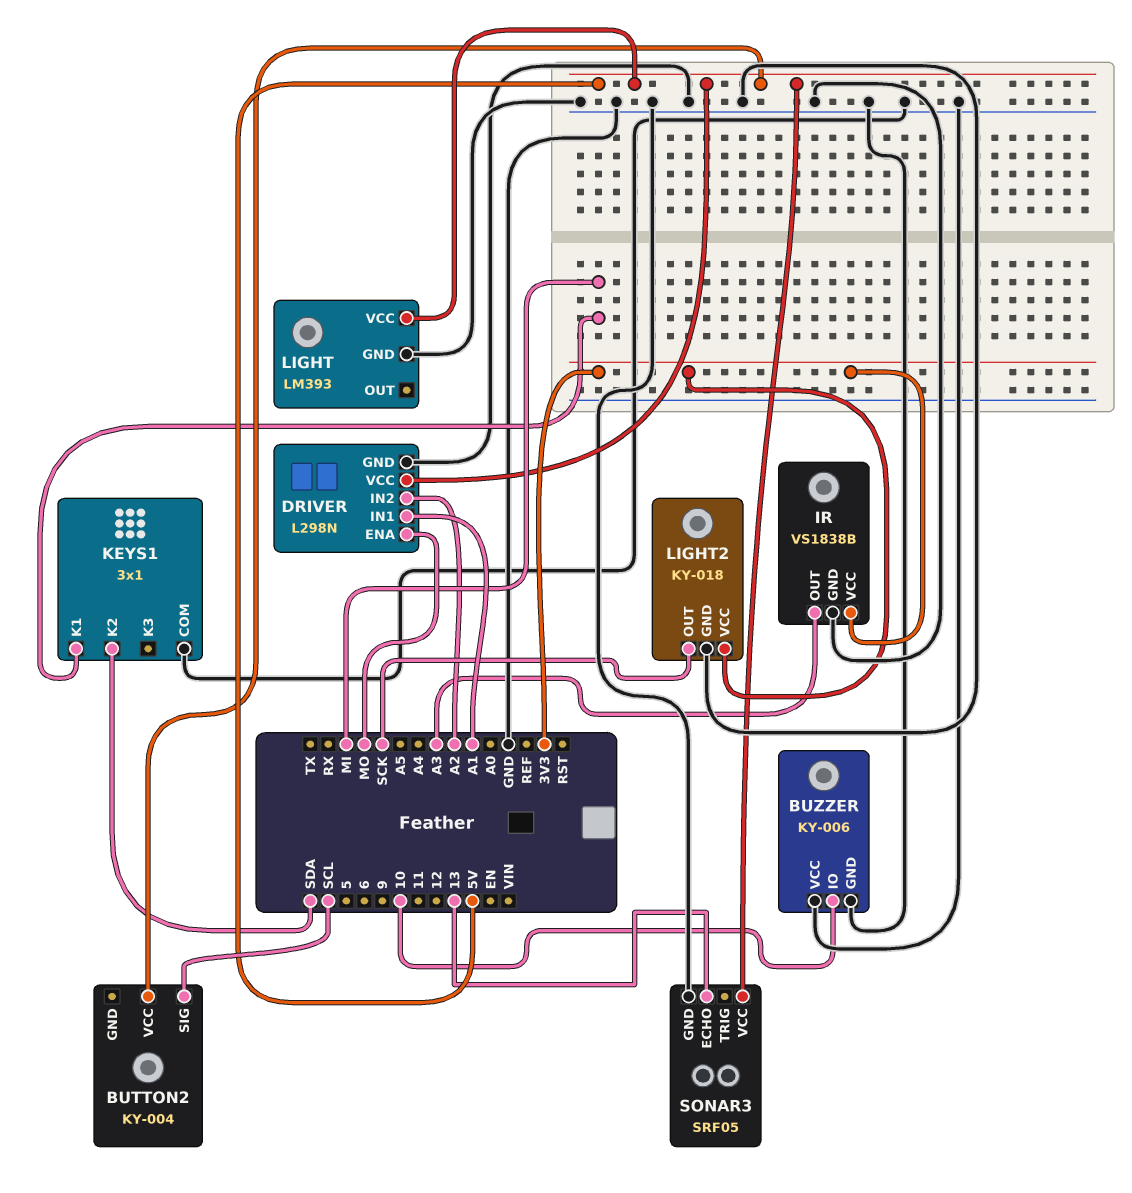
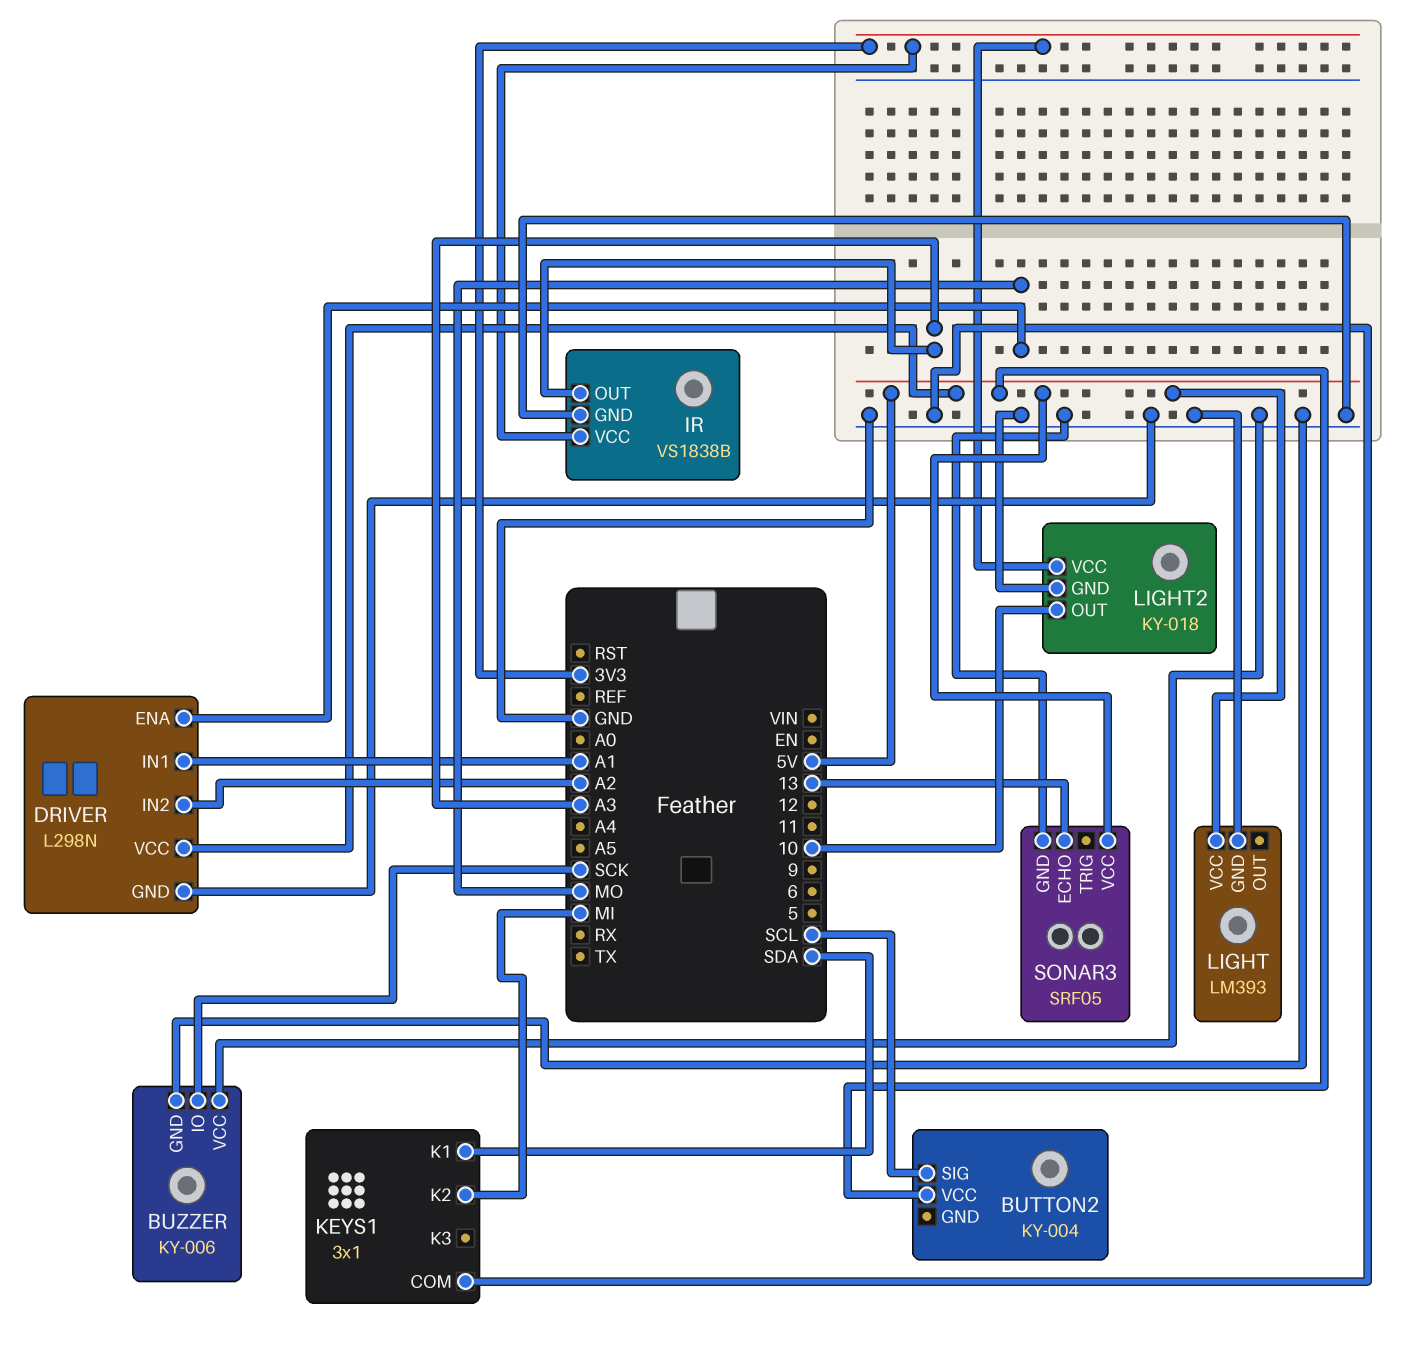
BUZZER pin IO: 10 -> SCK
KEYS1 pin K1: MI -> SDA
KEYS1 pin K2: SDA -> MI
LIGHT2 pin OUT: SCK -> 10

